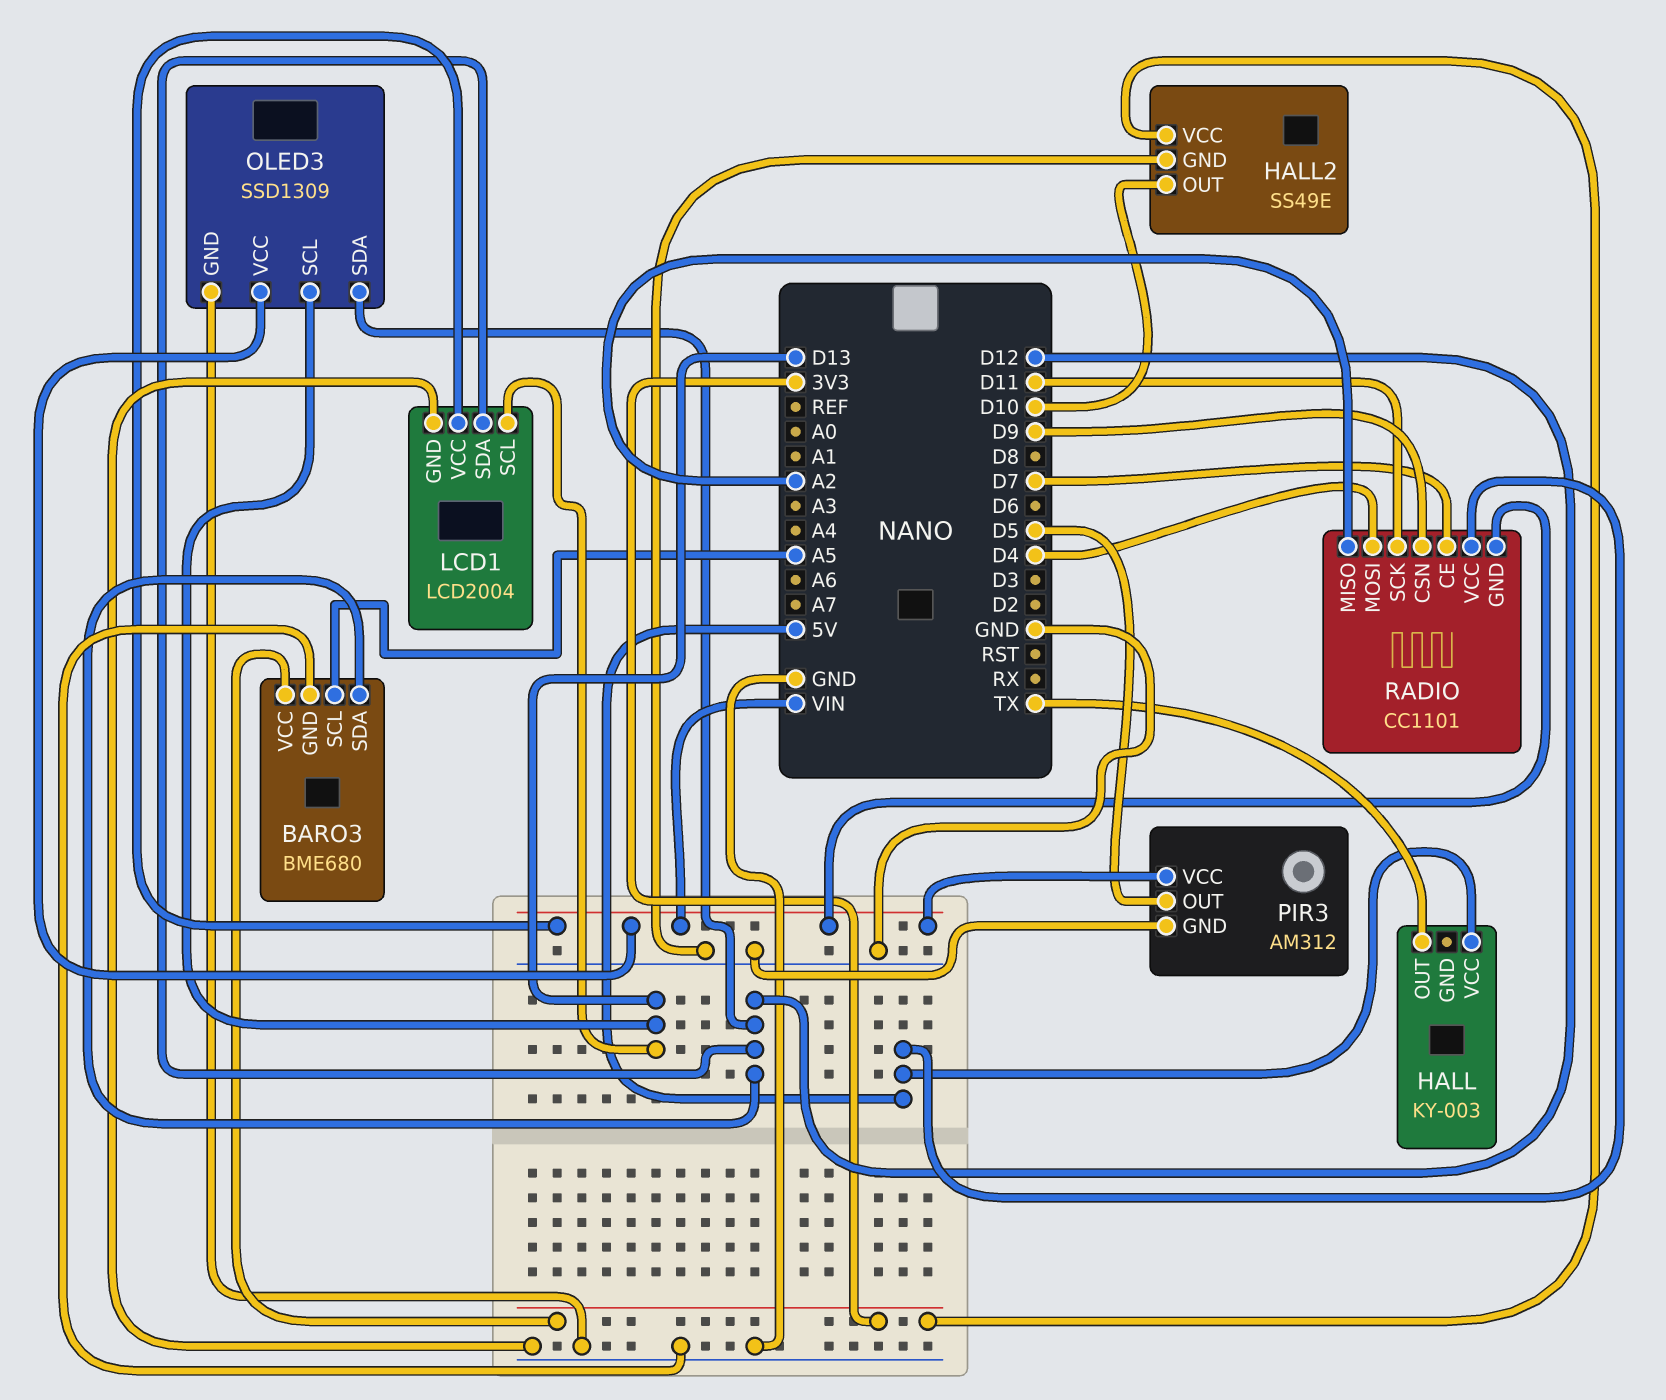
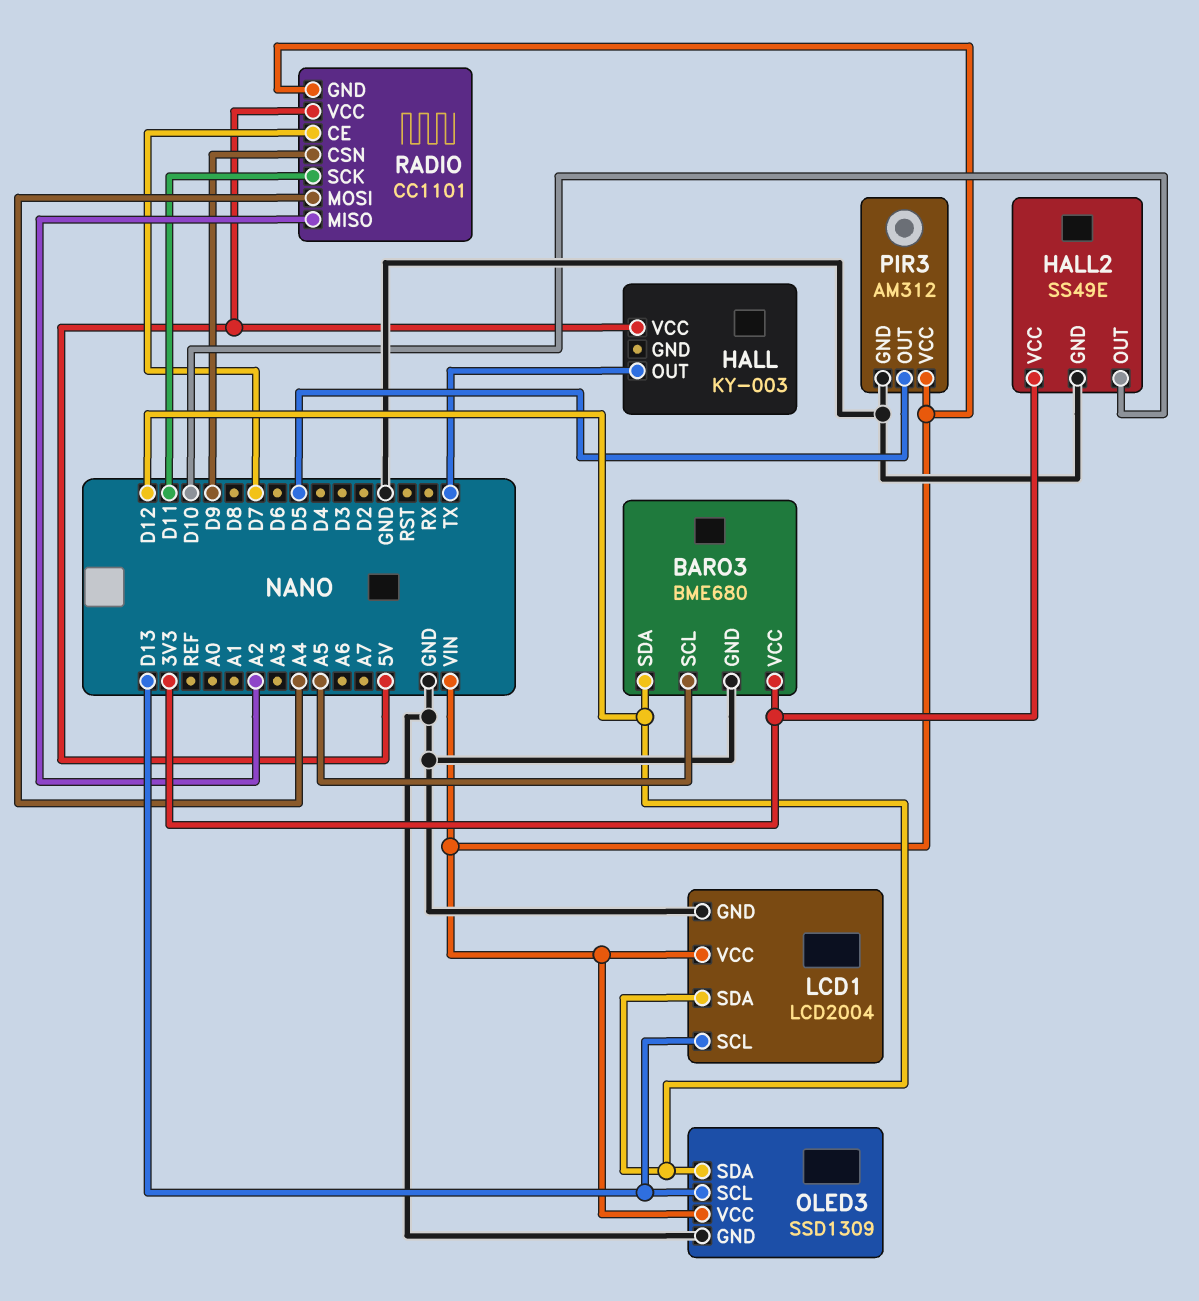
RADIO pin MOSI: D4 -> A4

